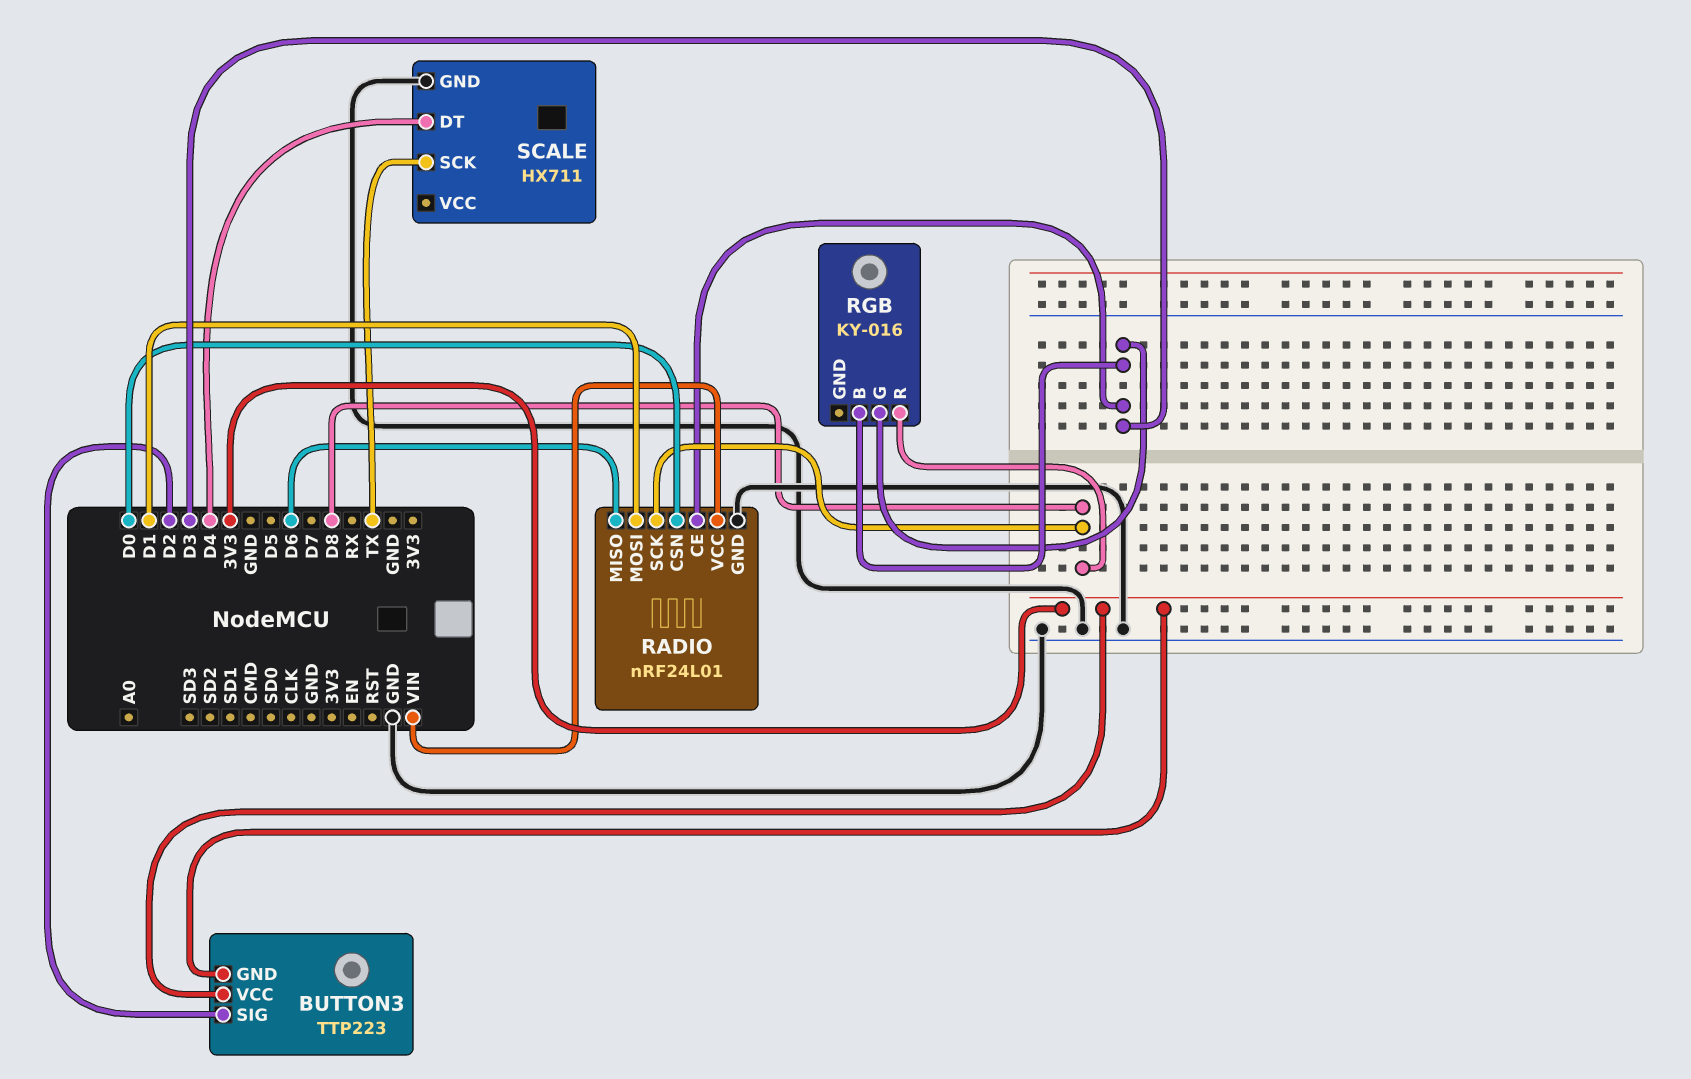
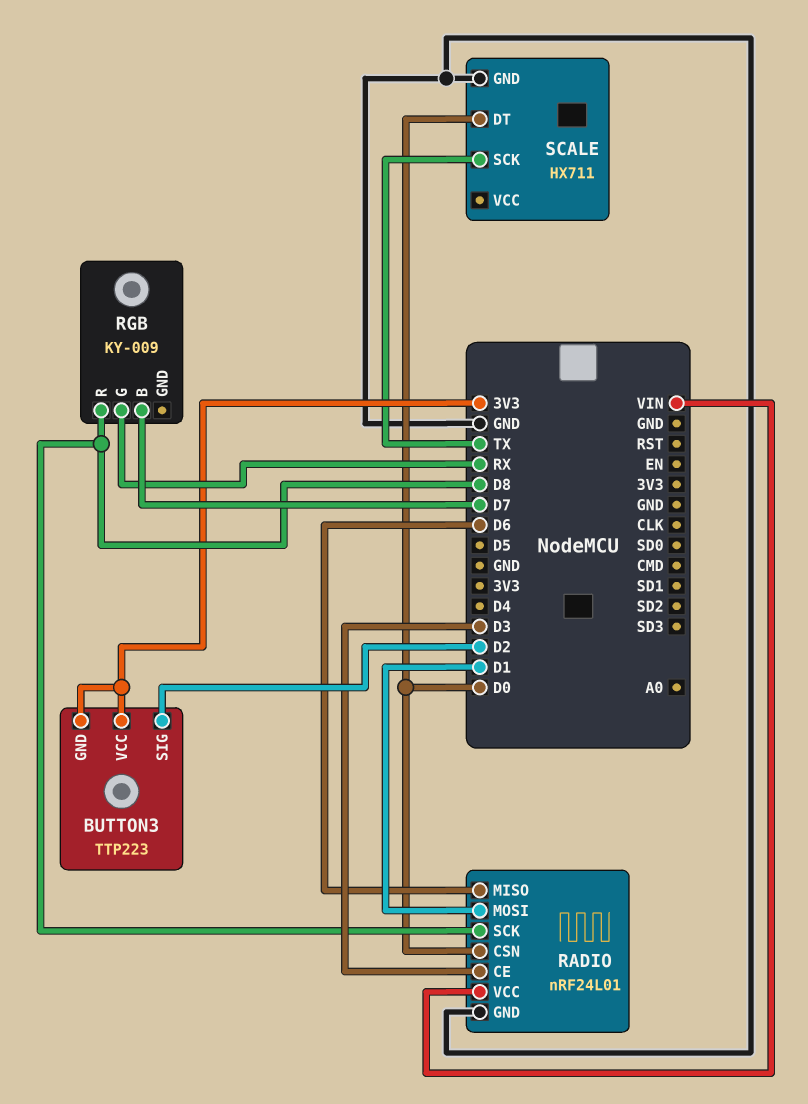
RGB: KY-016 -> KY-009
RGB pin B: D3 -> D7
RGB pin G: D3 -> RX
SCALE pin DT: D4 -> D0

